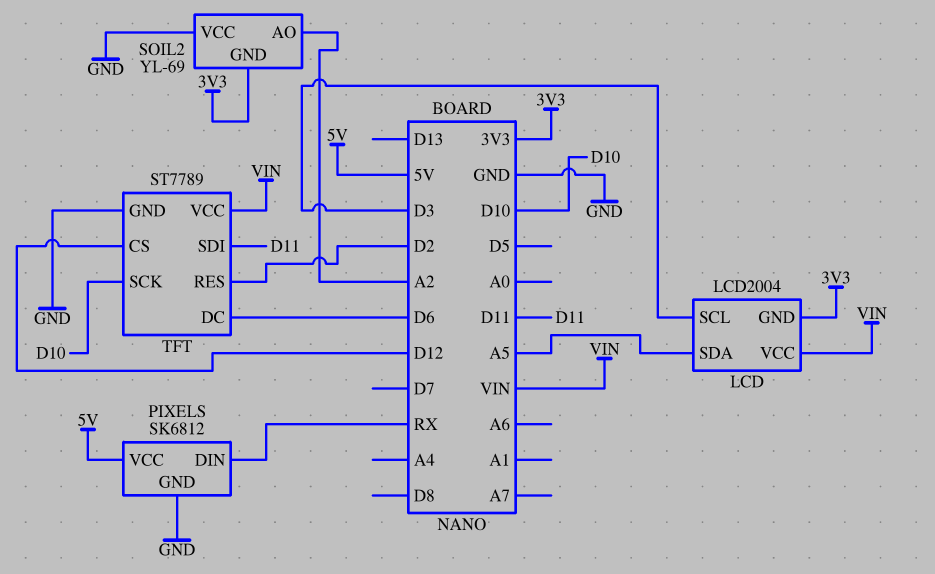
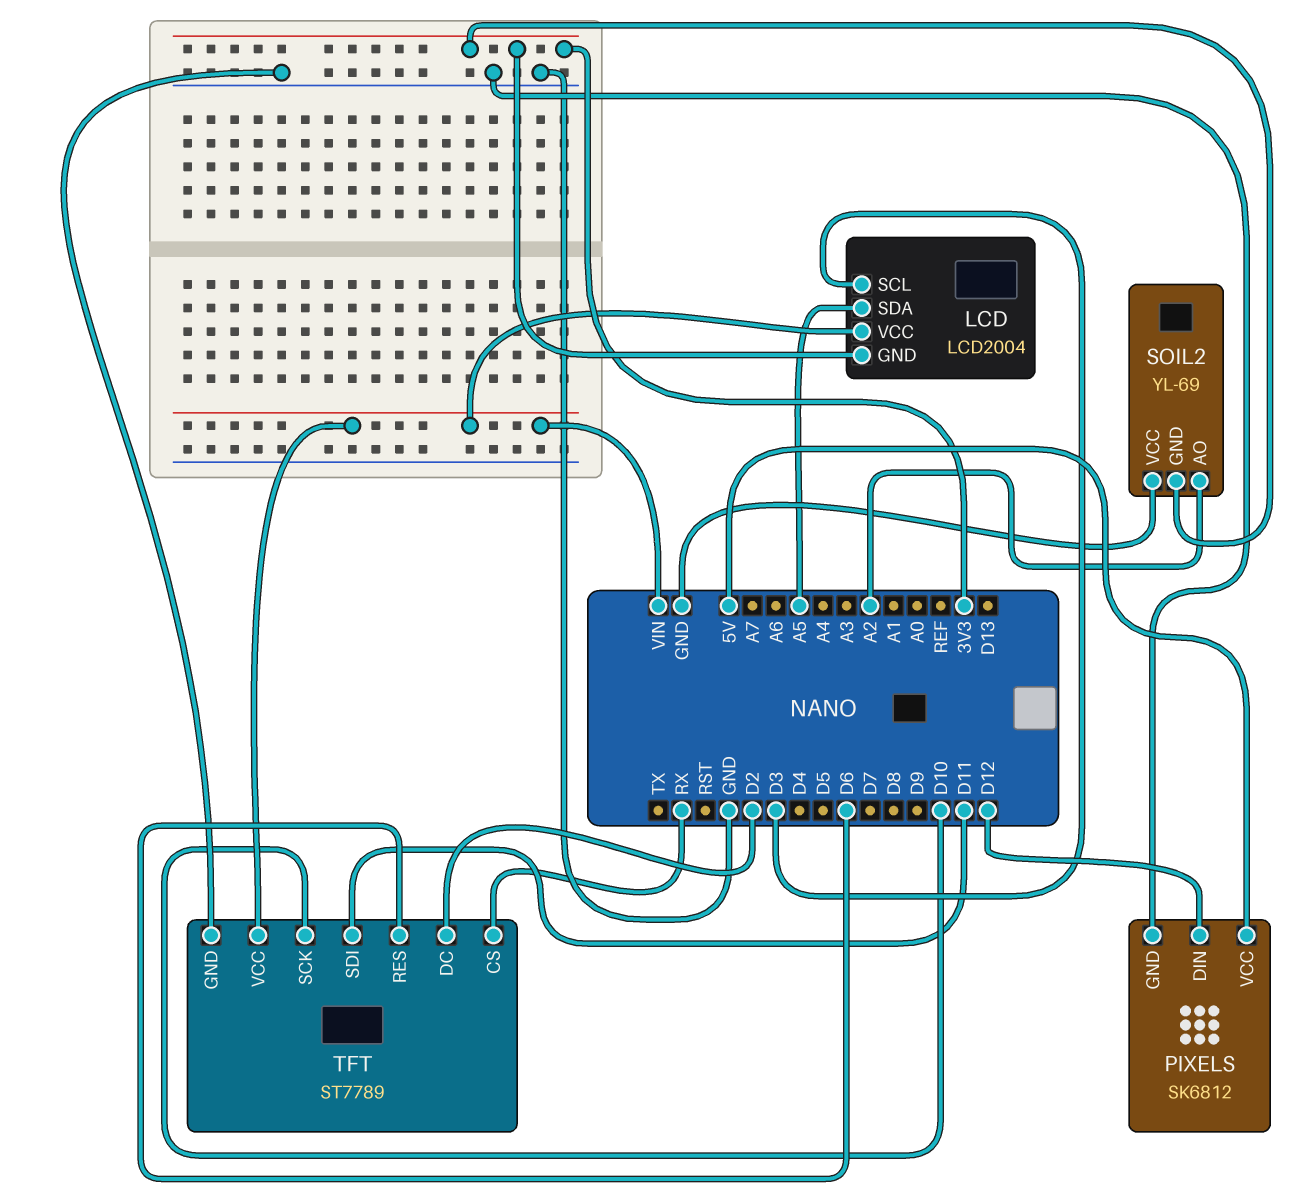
PIXELS pin DIN: RX -> D12
TFT pin CS: D12 -> RX
TFT pin DC: D6 -> D2
TFT pin RES: D2 -> D6

